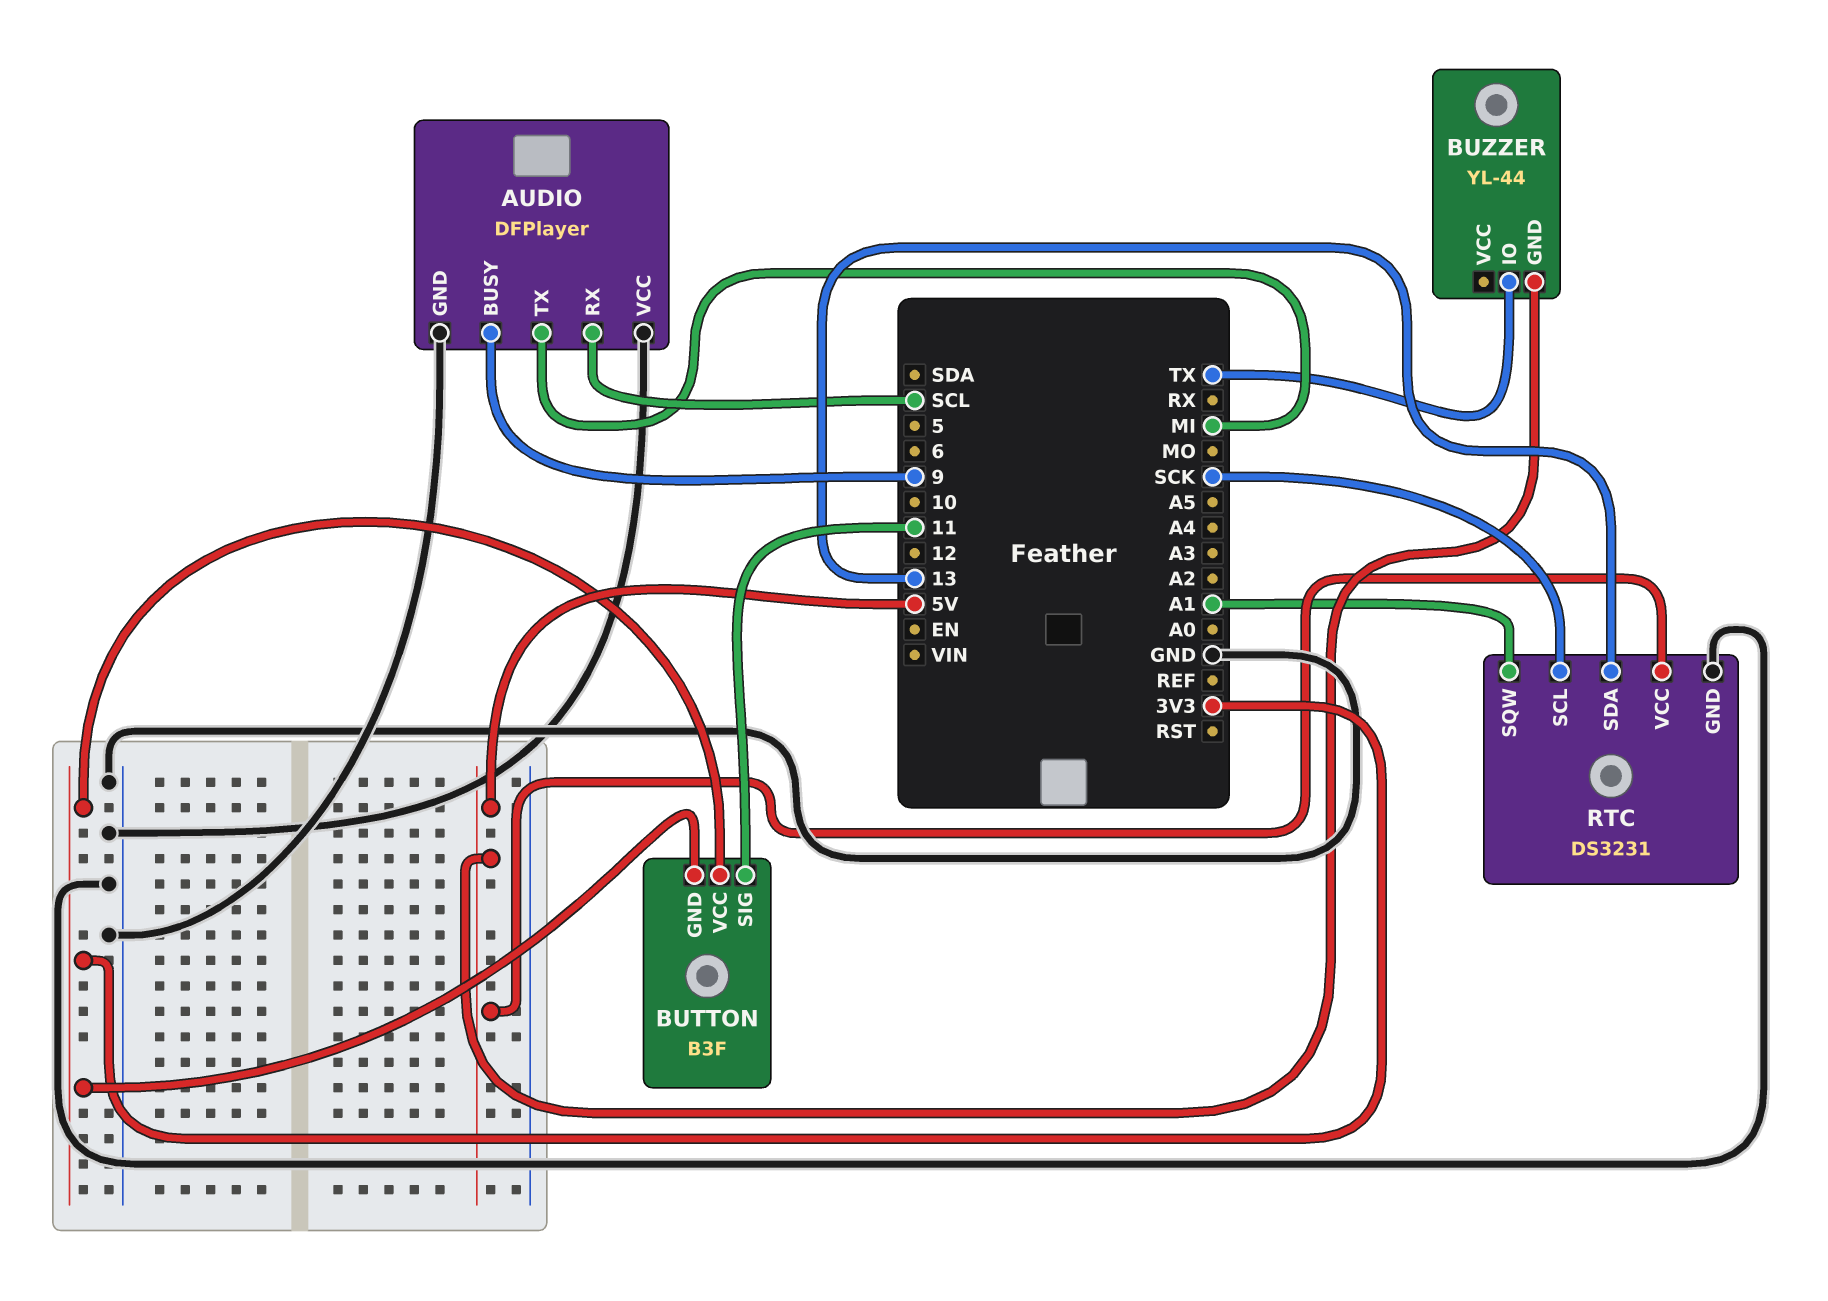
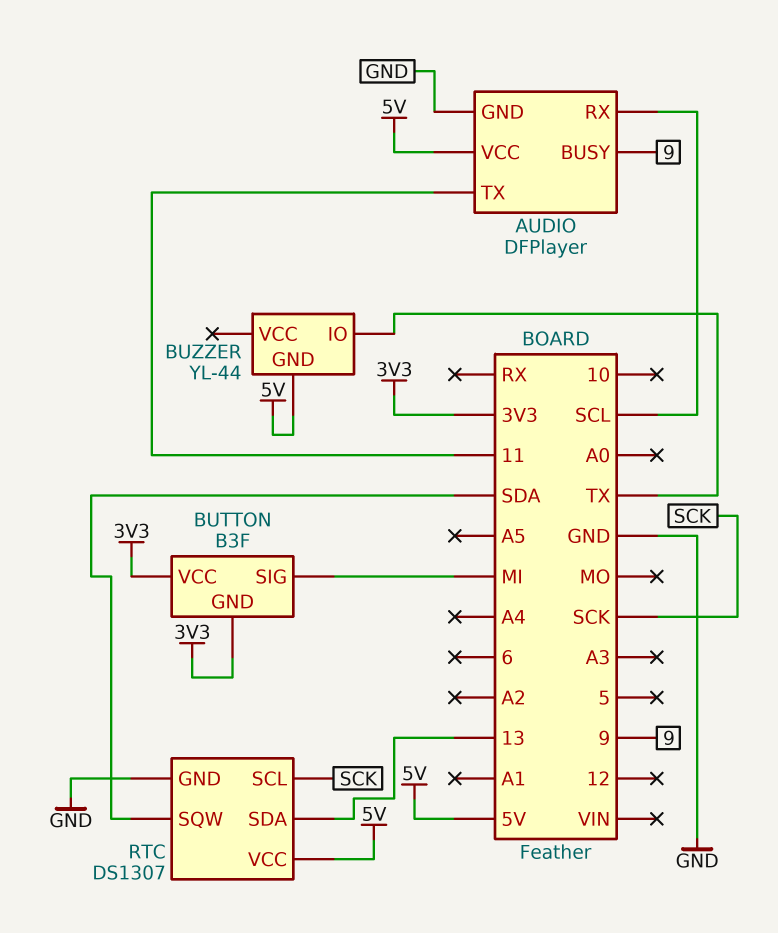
AUDIO pin TX: MI -> 11
AUDIO pin VCC: GND -> 5V
BUTTON pin SIG: 11 -> MI
RTC: DS3231 -> DS1307
RTC pin SQW: A1 -> SDA

